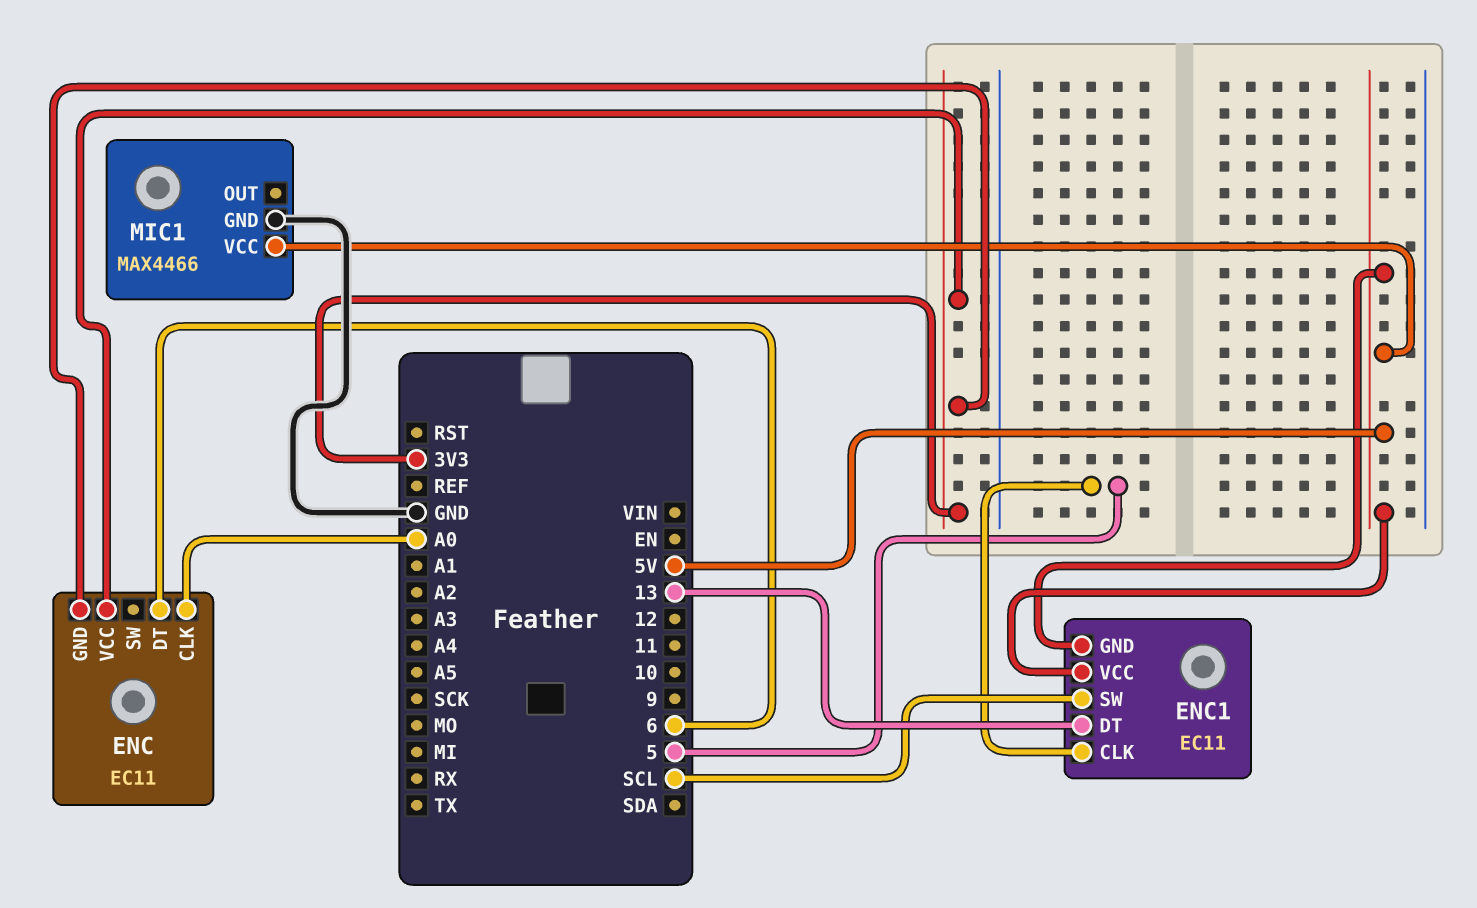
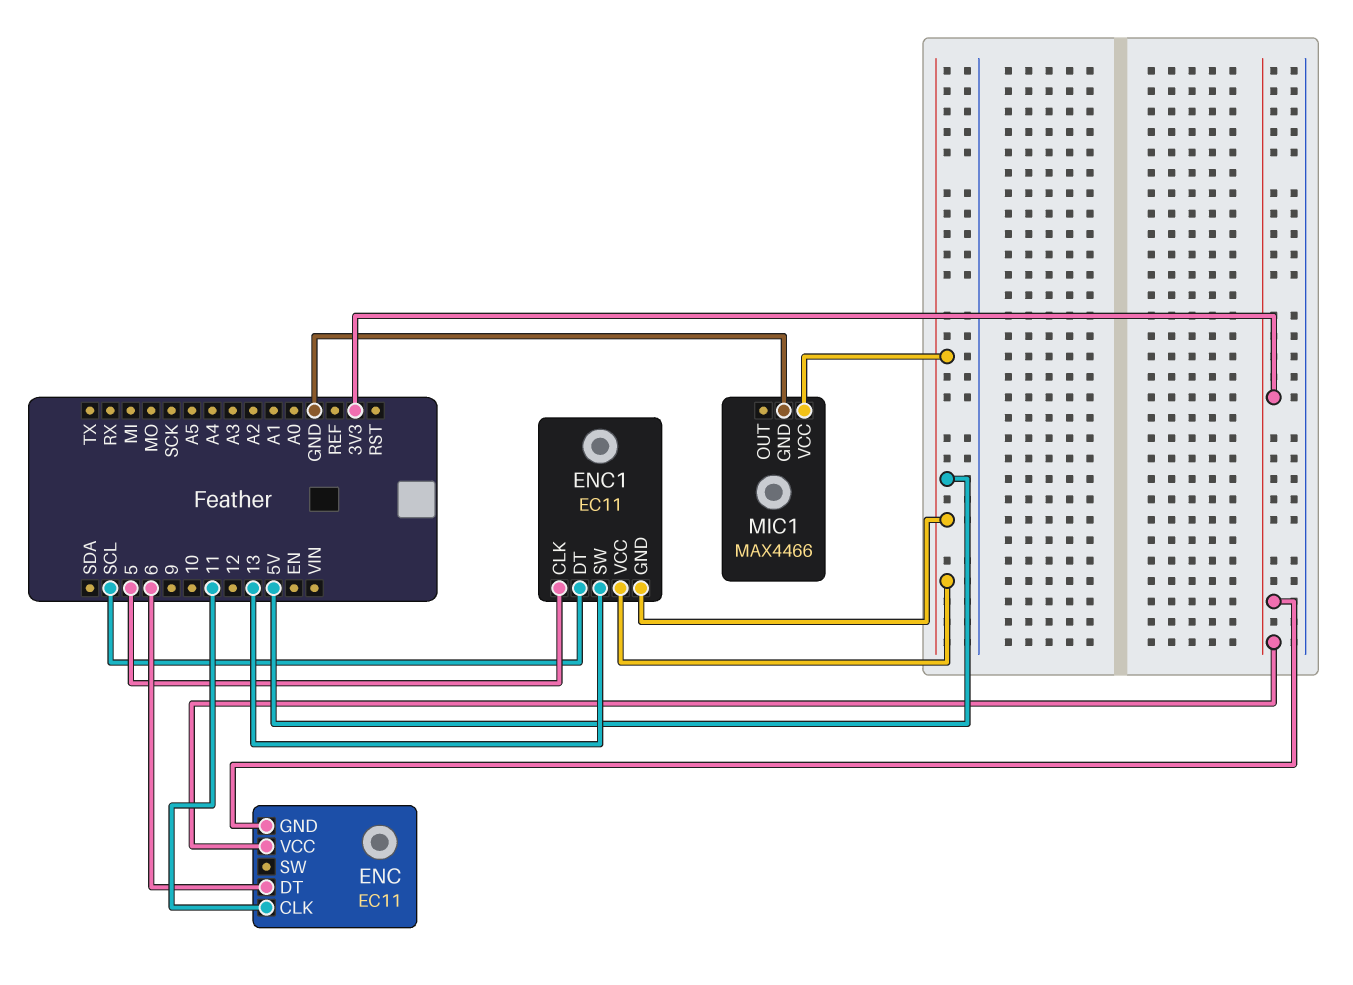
ENC pin CLK: A0 -> 11
ENC1 pin DT: 13 -> SCL
ENC1 pin SW: SCL -> 13

